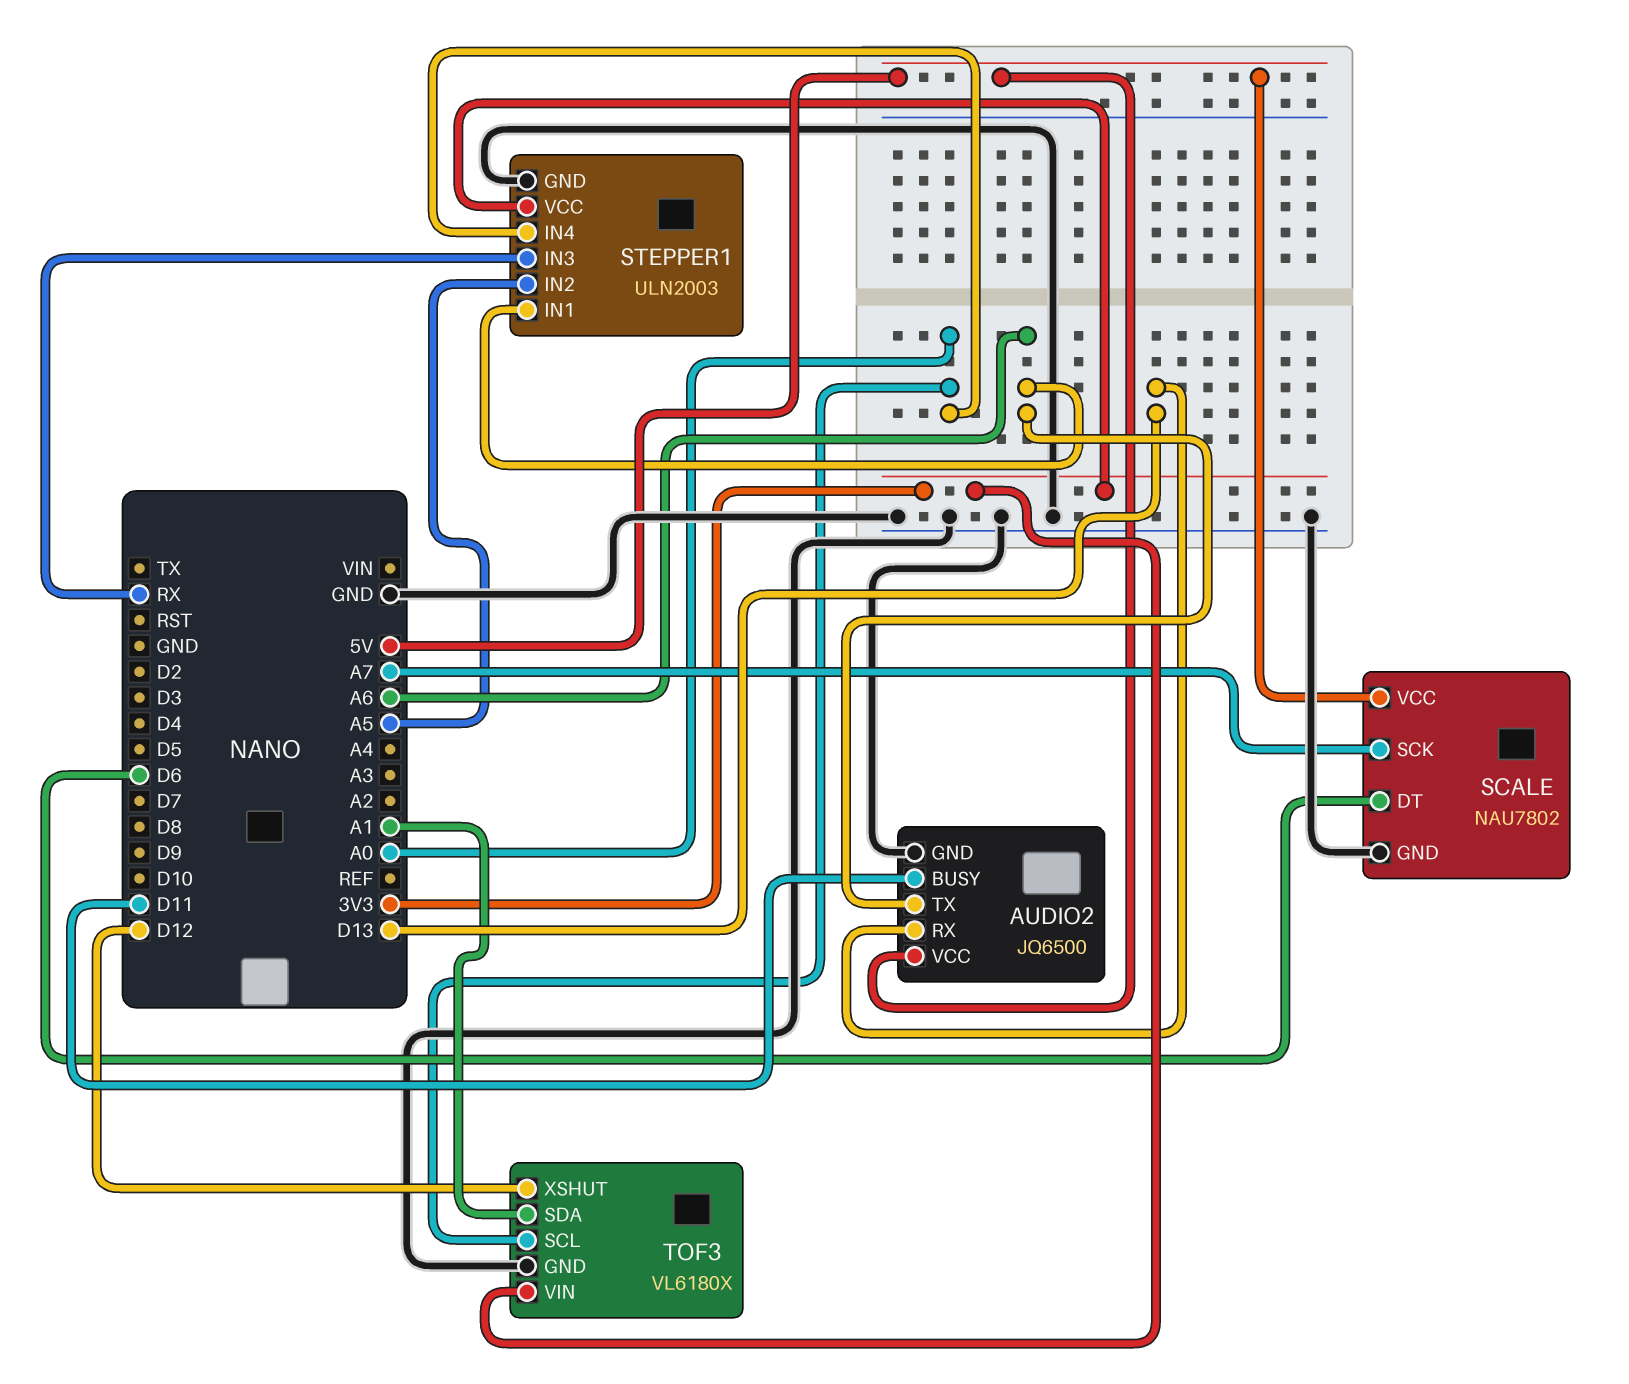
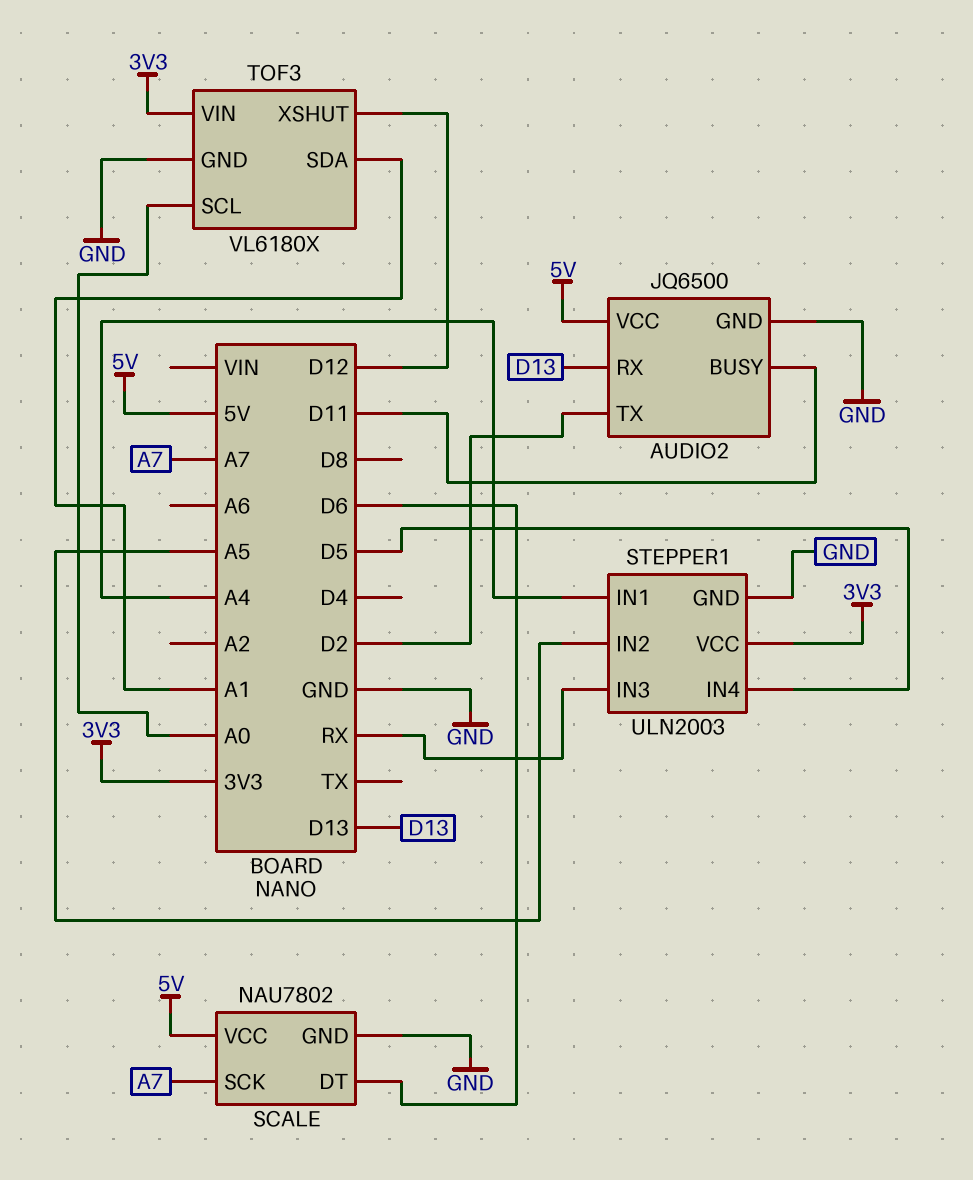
AUDIO2 pin TX: A6 -> D2
STEPPER1 pin IN1: A6 -> A4
STEPPER1 pin IN4: A0 -> D5

